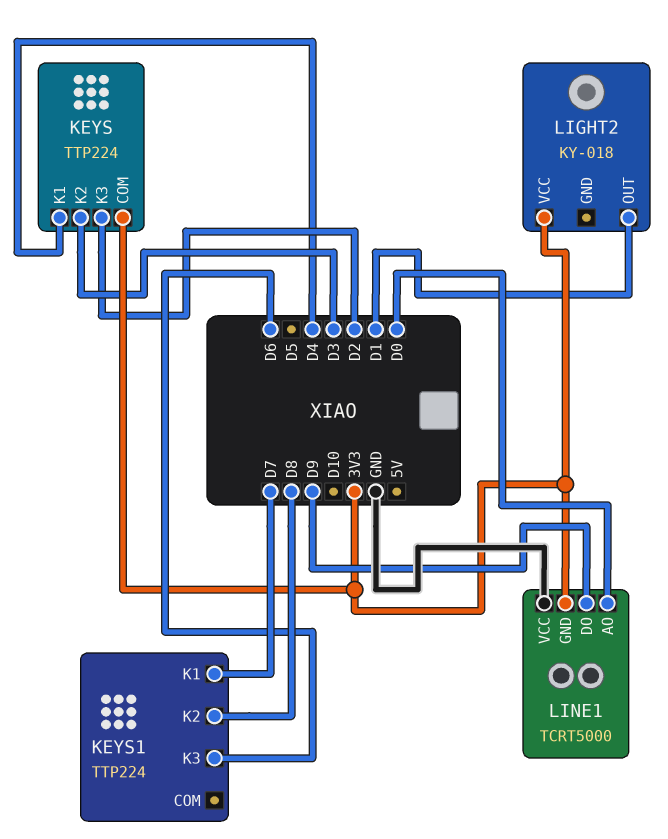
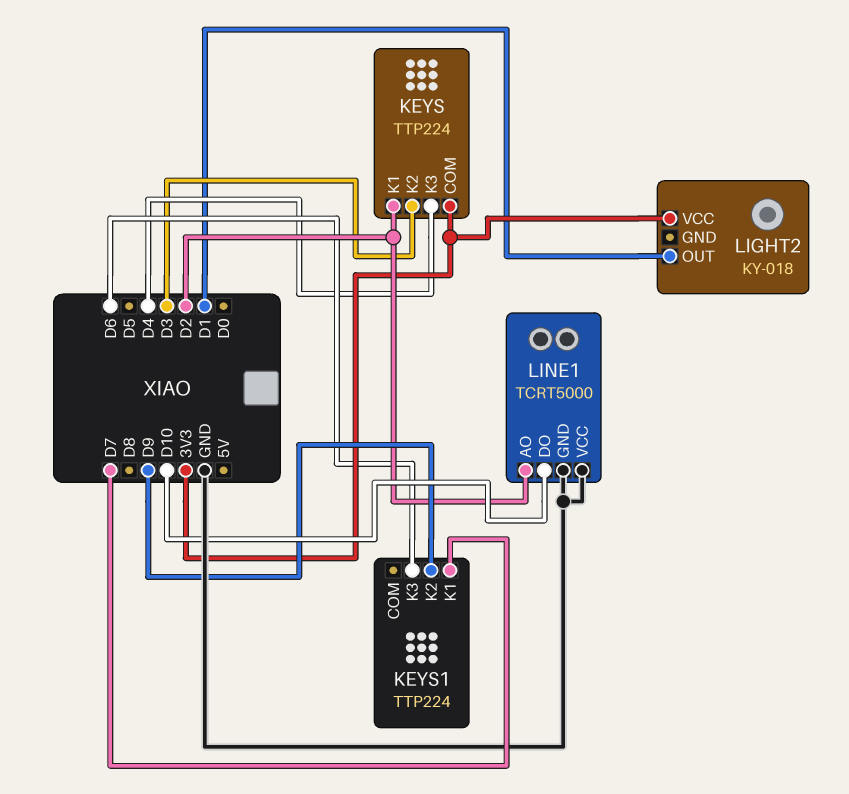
KEYS pin K1: D4 -> D2
KEYS pin K3: D2 -> D4
KEYS1 pin K2: D8 -> D9
LINE1 pin AO: D0 -> D2
LINE1 pin DO: D9 -> D10
LINE1 pin GND: 3V3 -> GND

